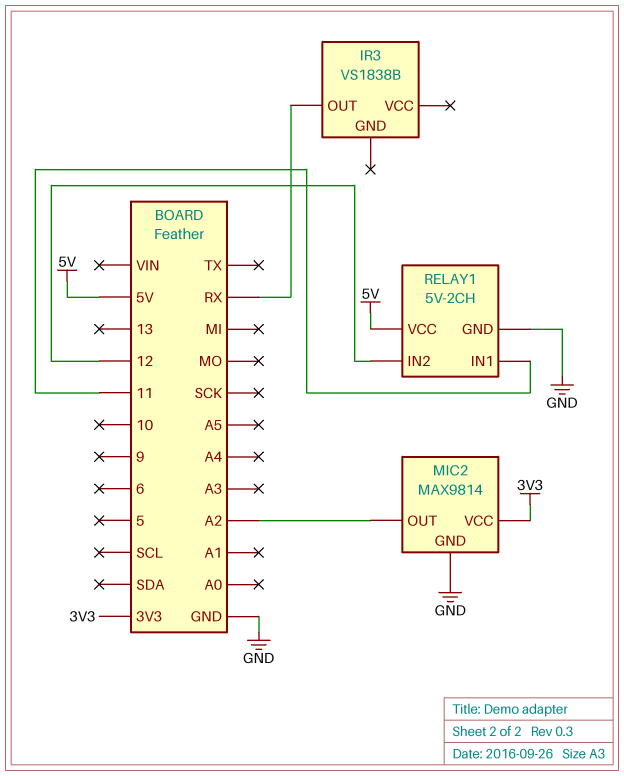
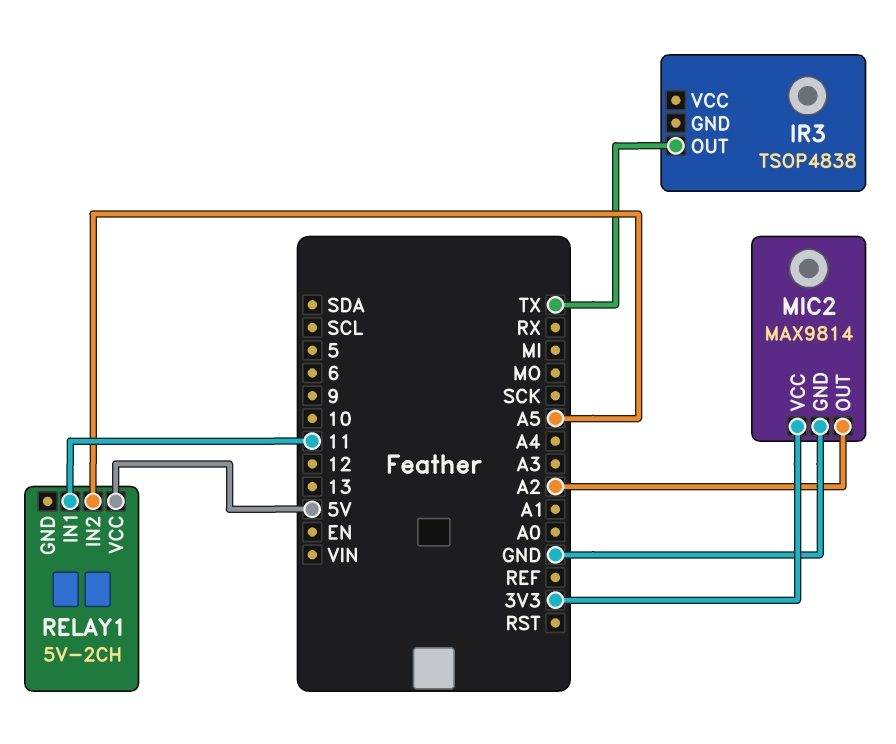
IR3: VS1838B -> TSOP4838
IR3 pin OUT: RX -> TX
RELAY1 pin GND: GND -> none
RELAY1 pin IN2: 12 -> A5

